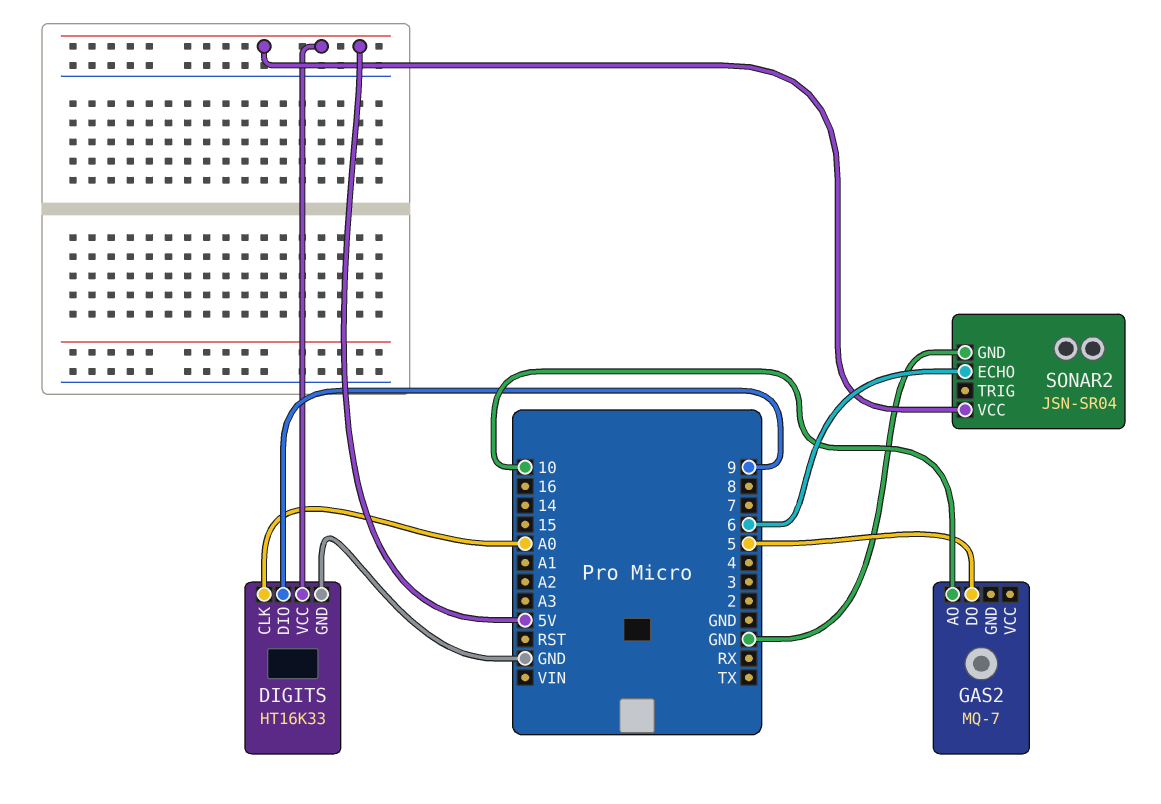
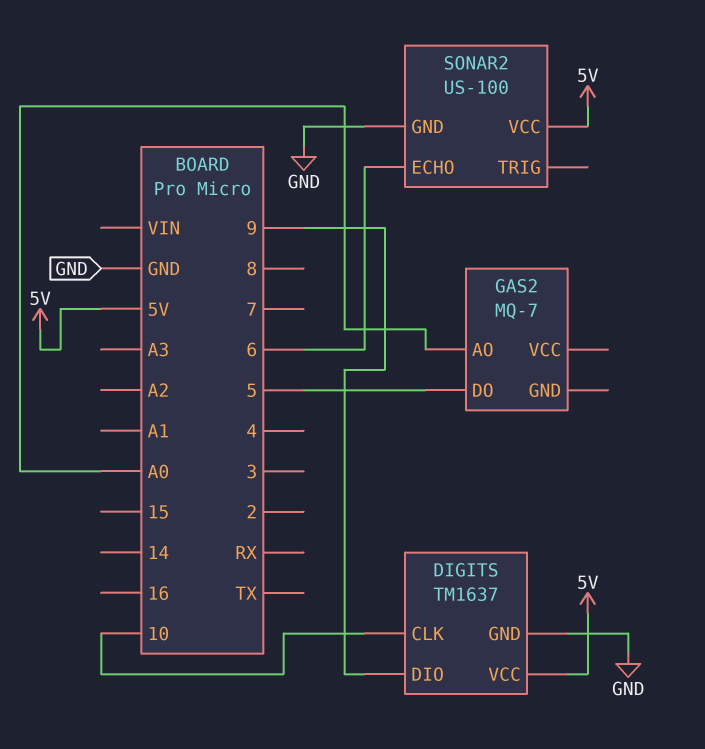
DIGITS: HT16K33 -> TM1637
DIGITS pin CLK: A0 -> 10
GAS2 pin AO: 10 -> A0
SONAR2: JSN-SR04 -> US-100

